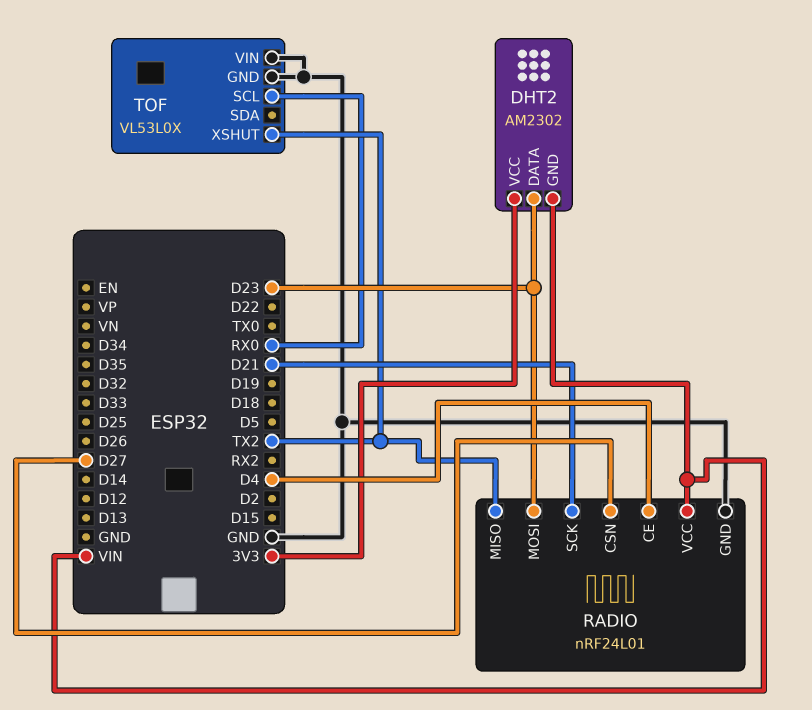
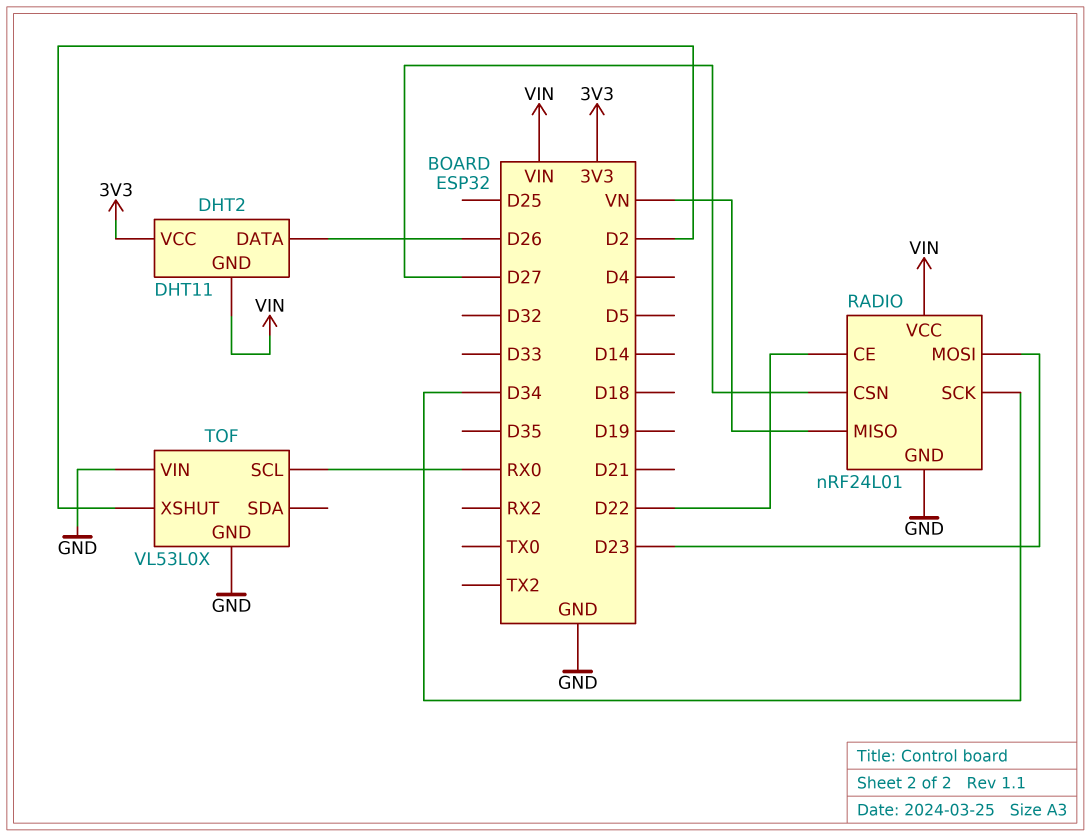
DHT2: AM2302 -> DHT11
DHT2 pin DATA: D23 -> D26
RADIO pin CE: D4 -> D22
RADIO pin MISO: TX2 -> VN
RADIO pin SCK: D21 -> D34
TOF pin XSHUT: TX2 -> D2

